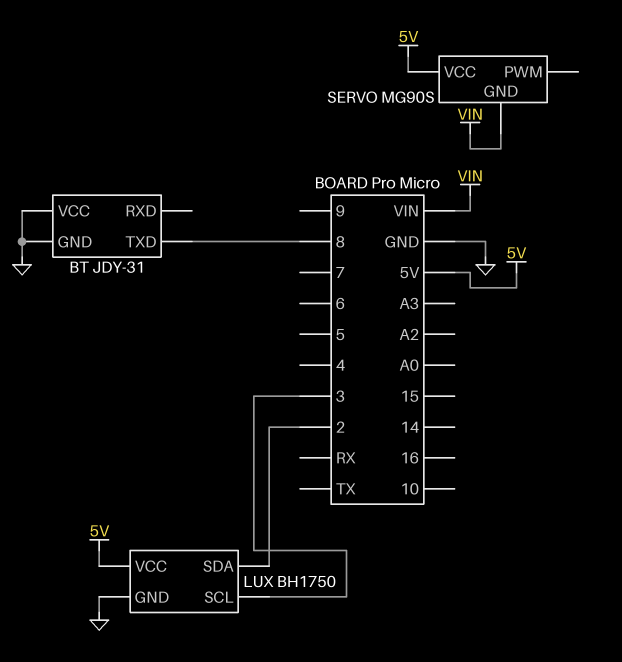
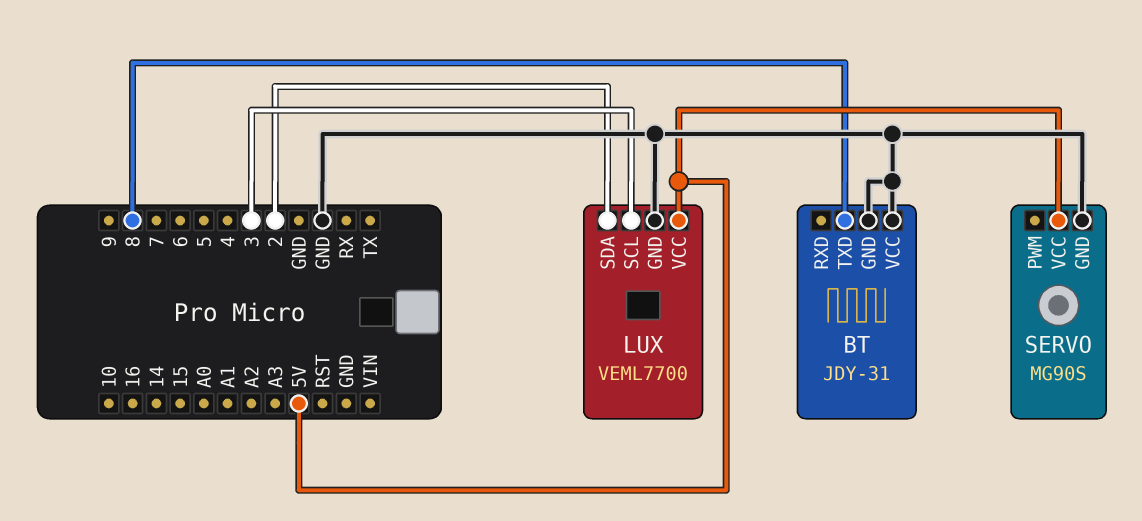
LUX: BH1750 -> VEML7700
SERVO pin GND: VIN -> GND

